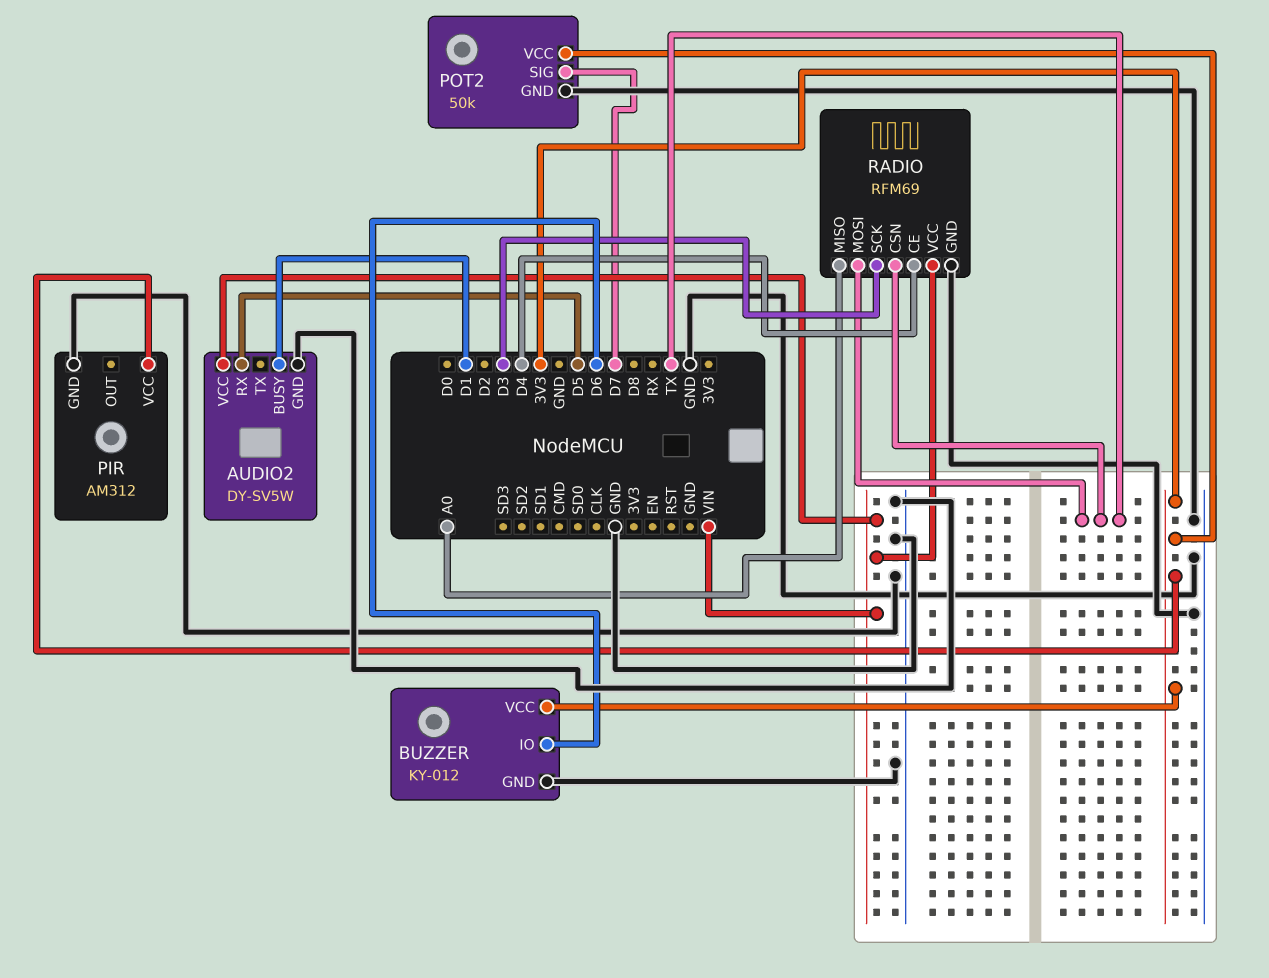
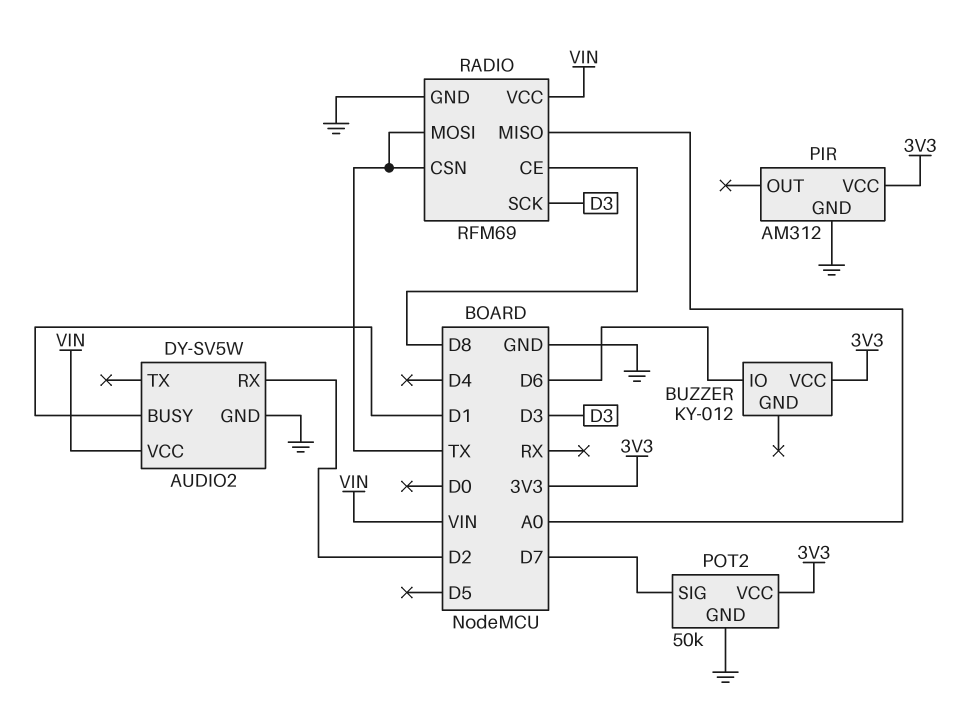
AUDIO2 pin RX: D5 -> D2
BUZZER pin GND: GND -> none
RADIO pin CE: D4 -> D8

